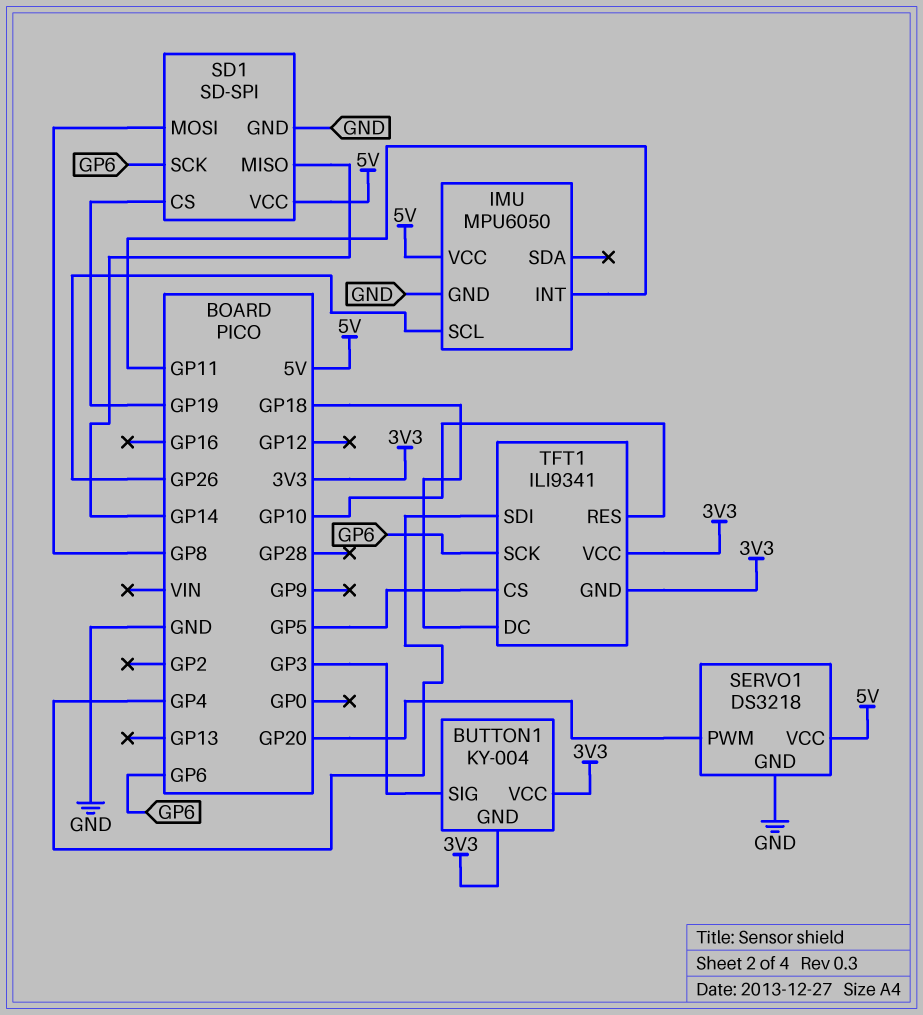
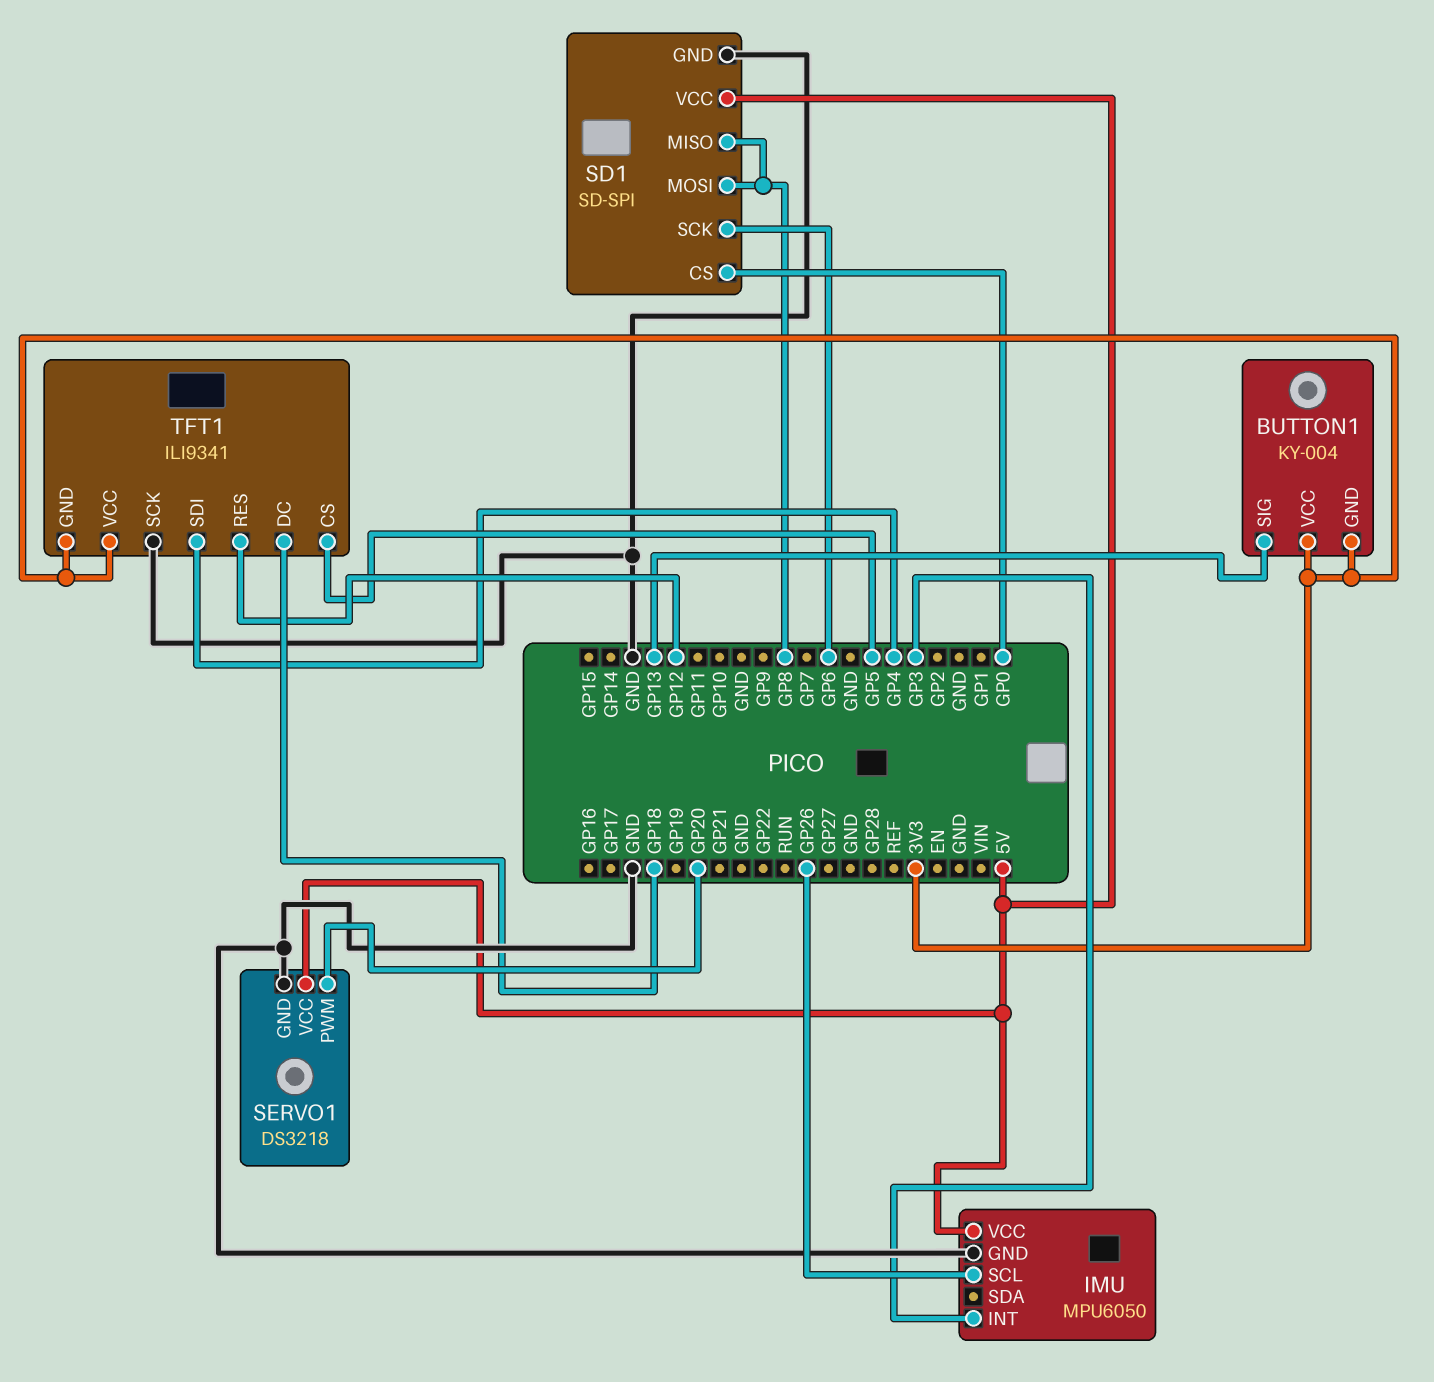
BUTTON1 pin SIG: GP3 -> GP13
IMU pin INT: GP11 -> GP3
SD1 pin CS: GP19 -> GP0
SD1 pin MISO: GP14 -> GP8
TFT1 pin RES: GP10 -> GP12
TFT1 pin SCK: GP6 -> GND

